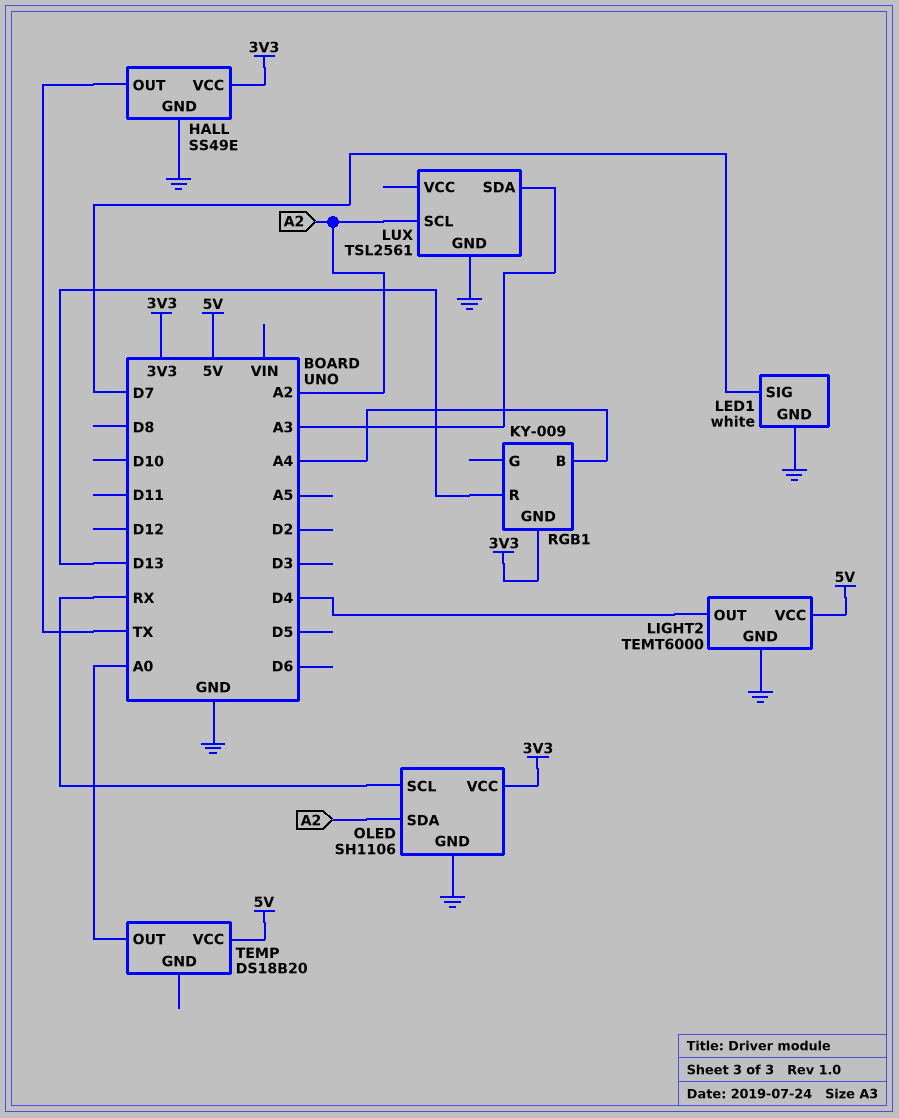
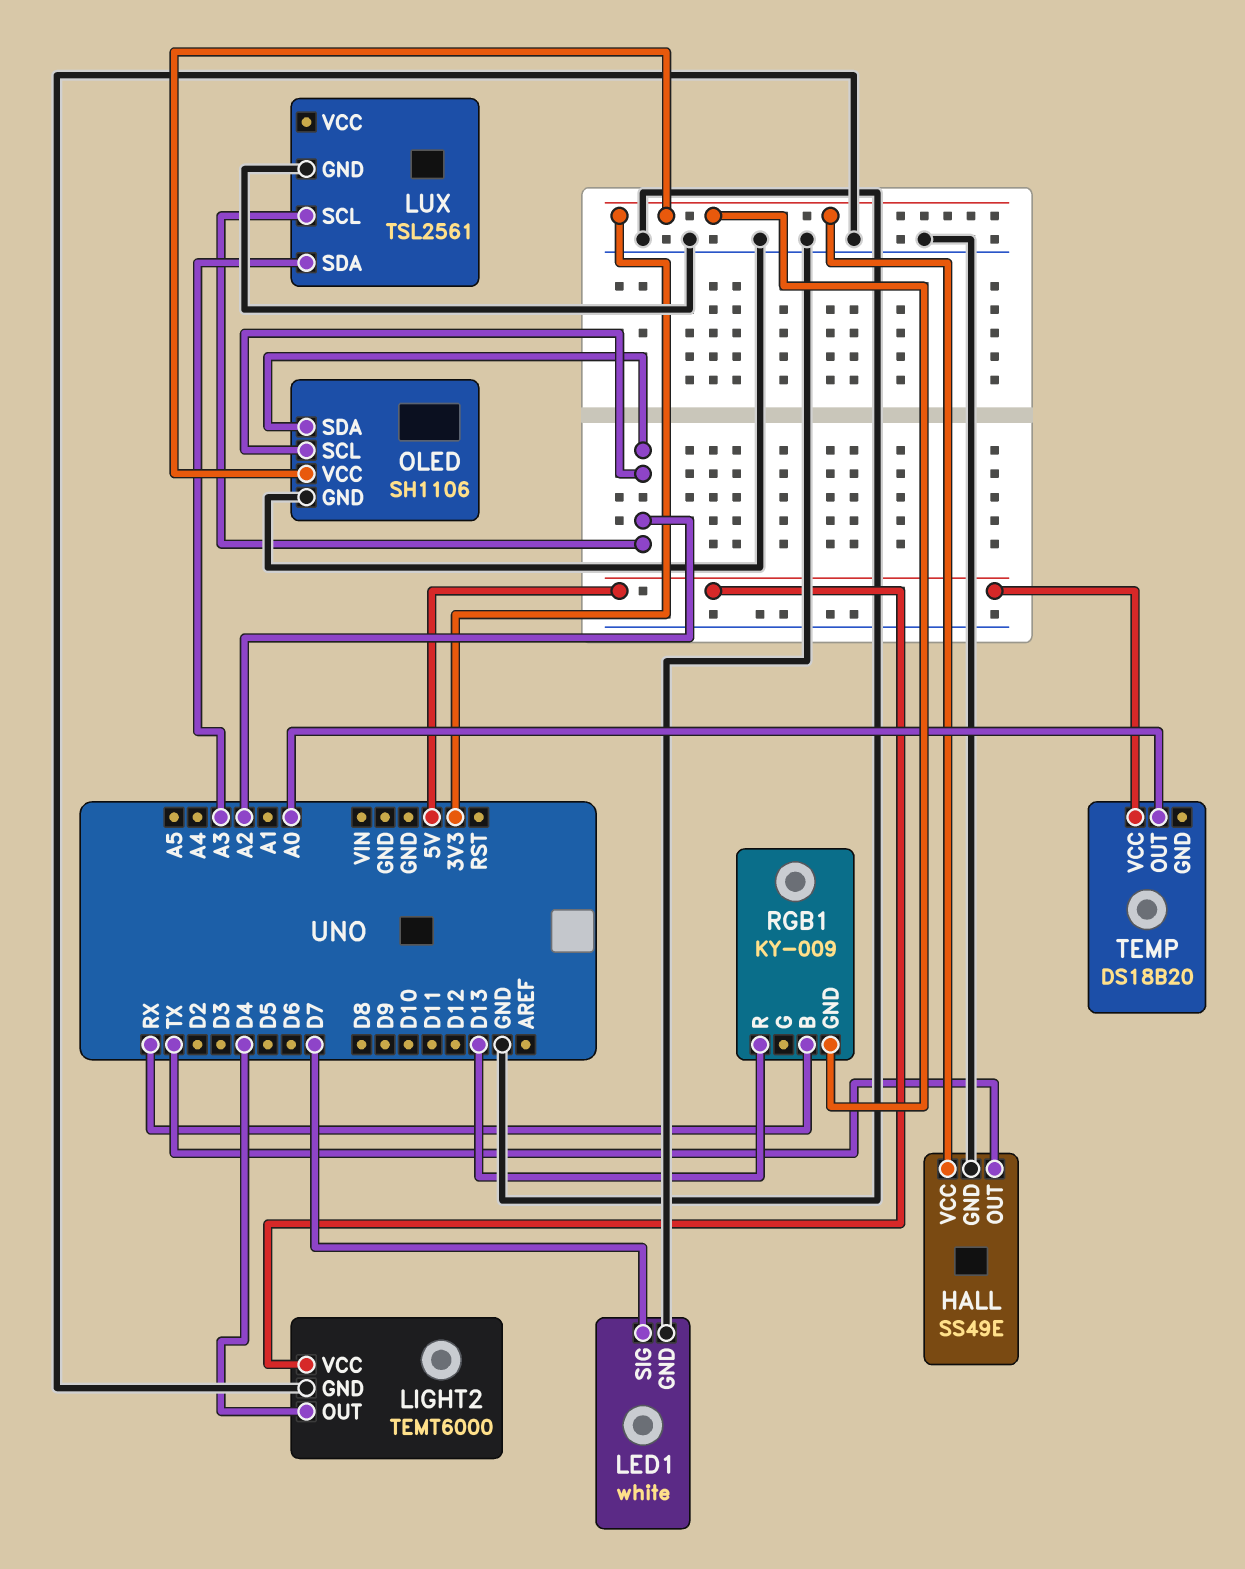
OLED pin SCL: RX -> A2
RGB1 pin B: A4 -> RX

